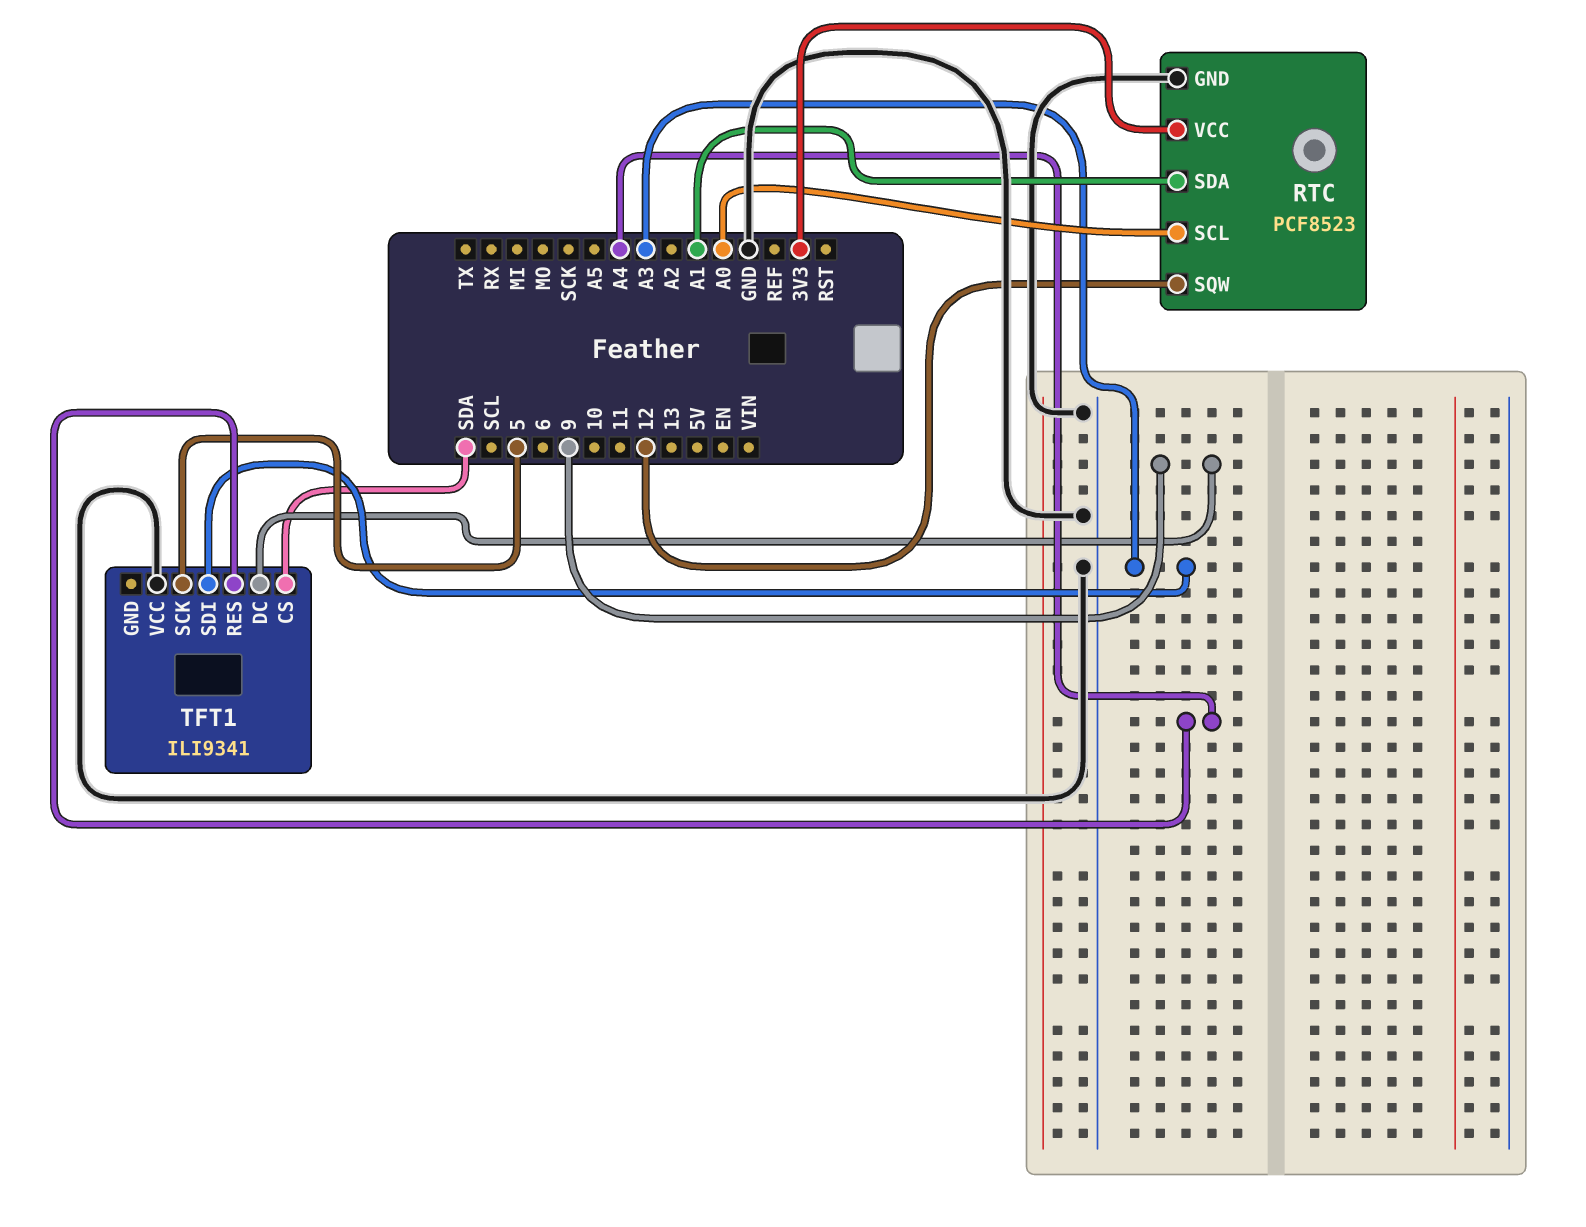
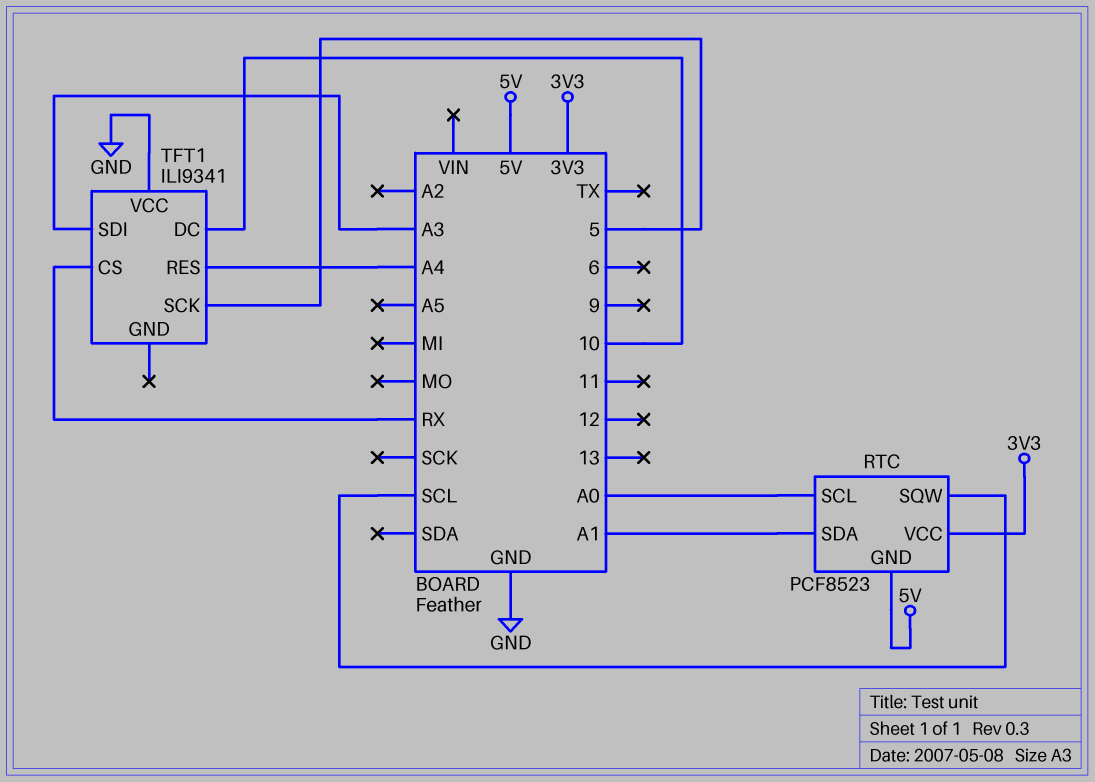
RTC pin GND: GND -> 5V
RTC pin SQW: 12 -> SCL
TFT1 pin CS: SDA -> RX
TFT1 pin DC: 9 -> 10

